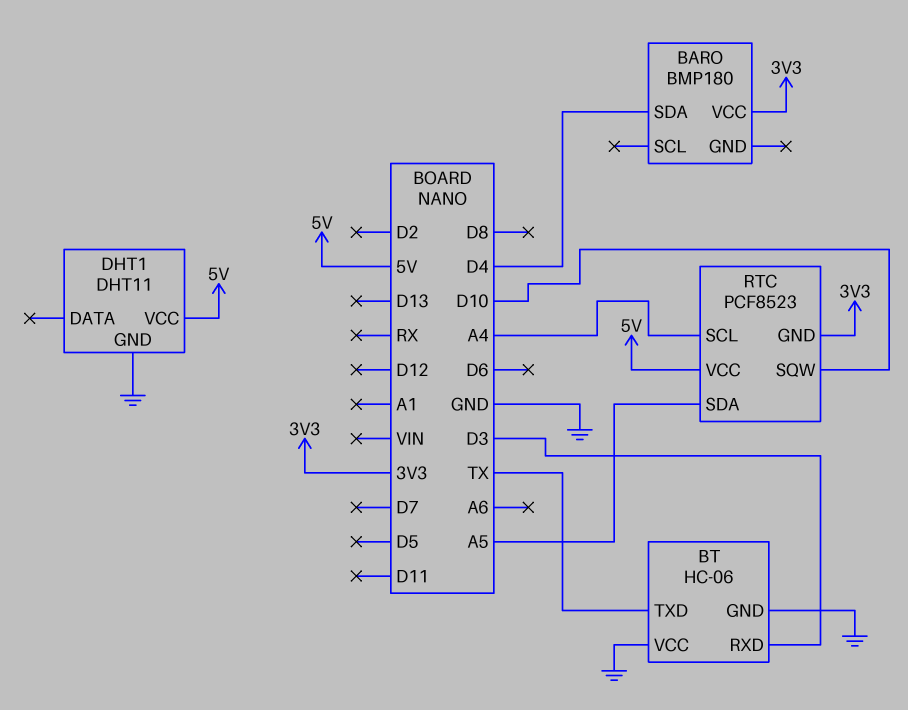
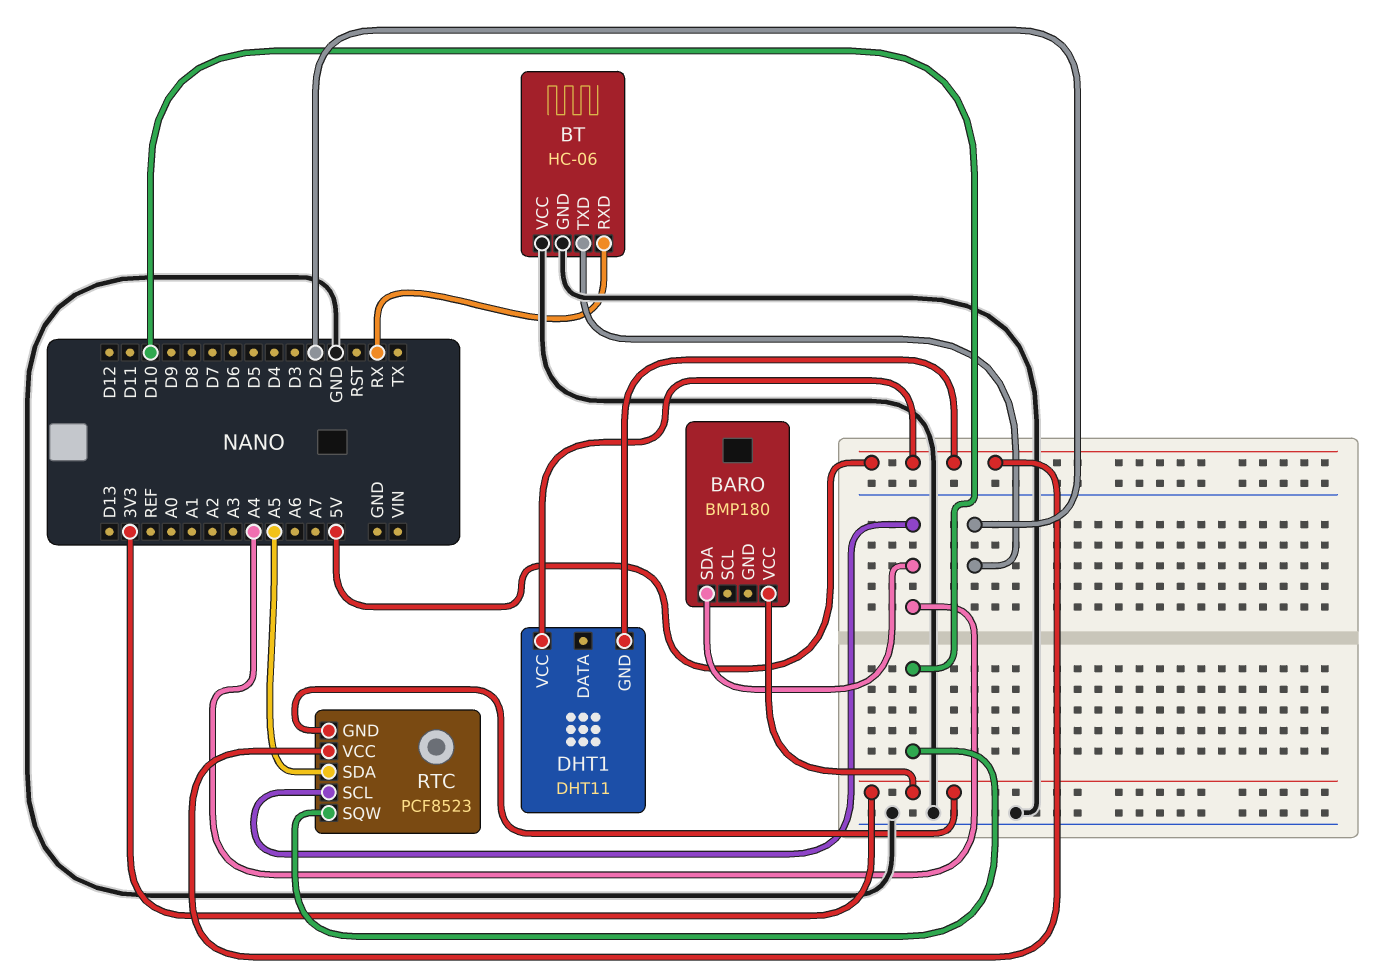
BARO pin SDA: D4 -> A4
BT pin RXD: D3 -> RX
BT pin TXD: TX -> D2
DHT1 pin GND: GND -> 5V

